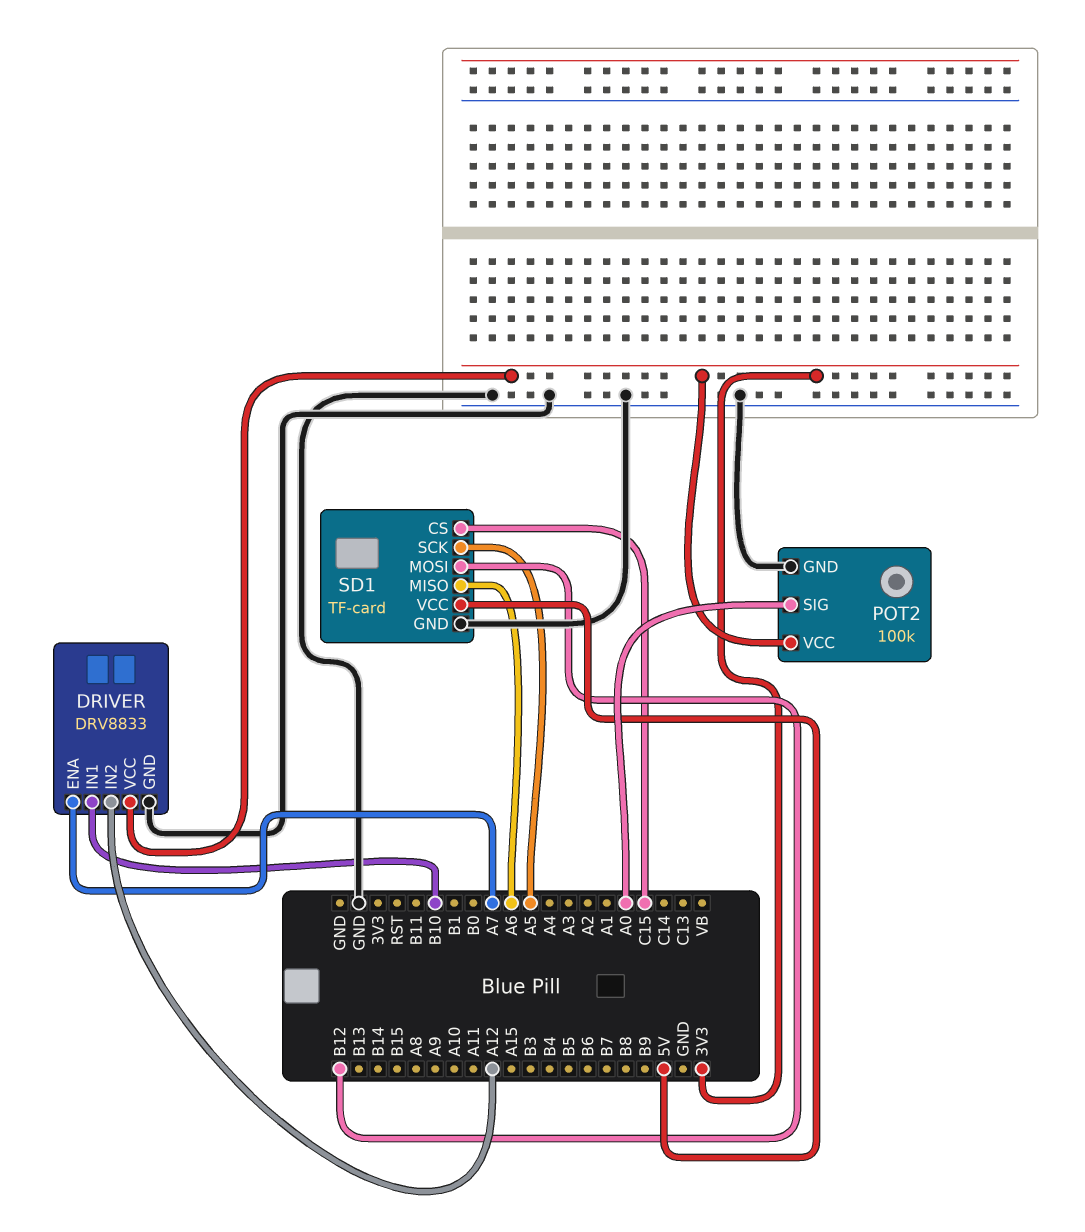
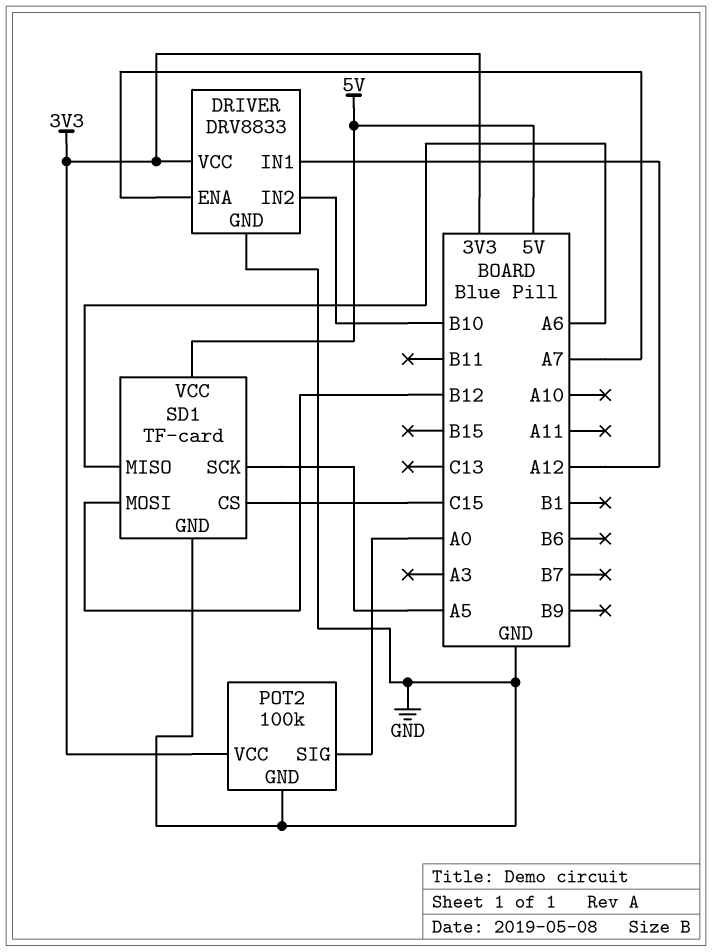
DRIVER pin IN1: B10 -> A12
DRIVER pin IN2: A12 -> B10

